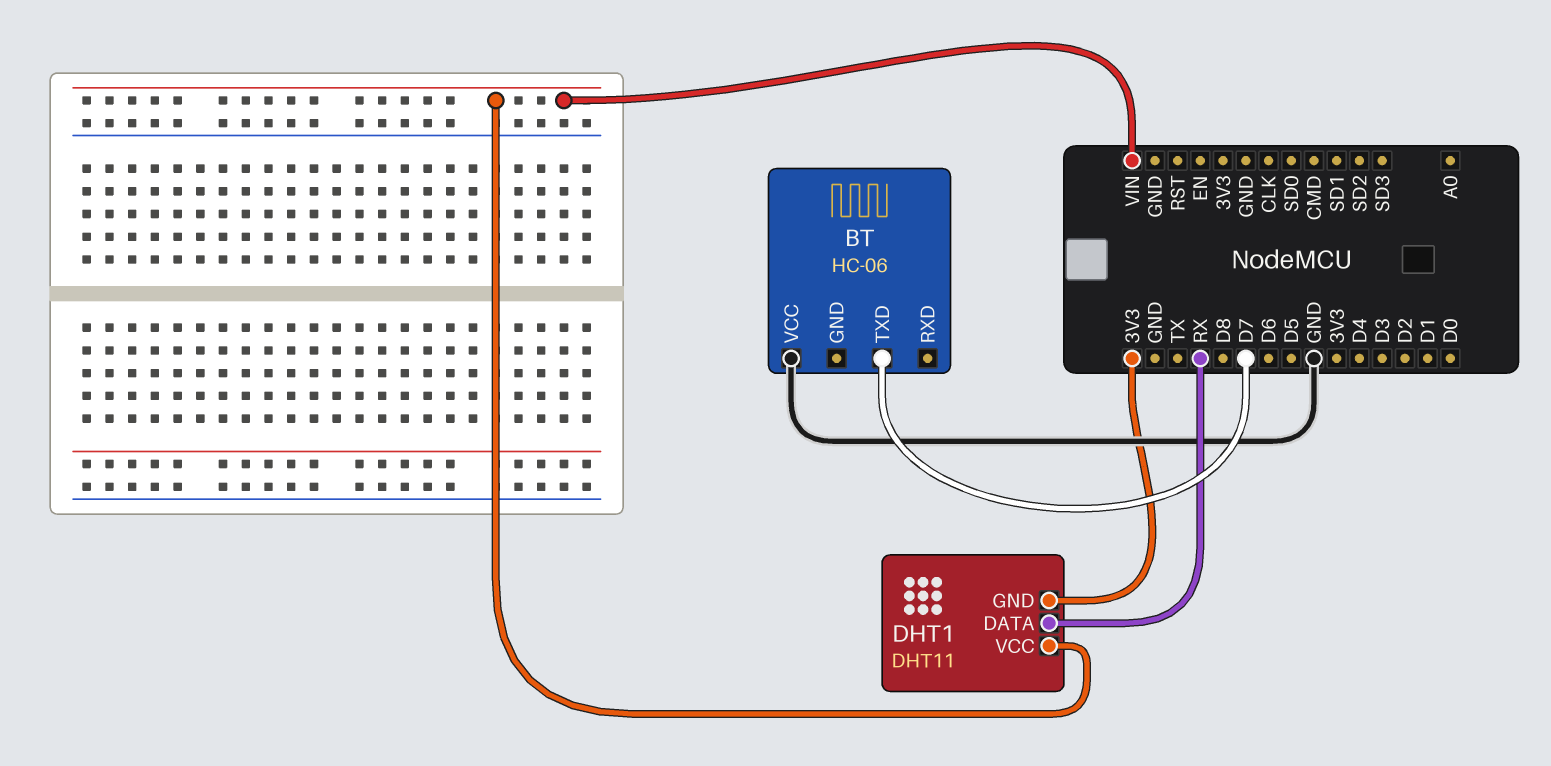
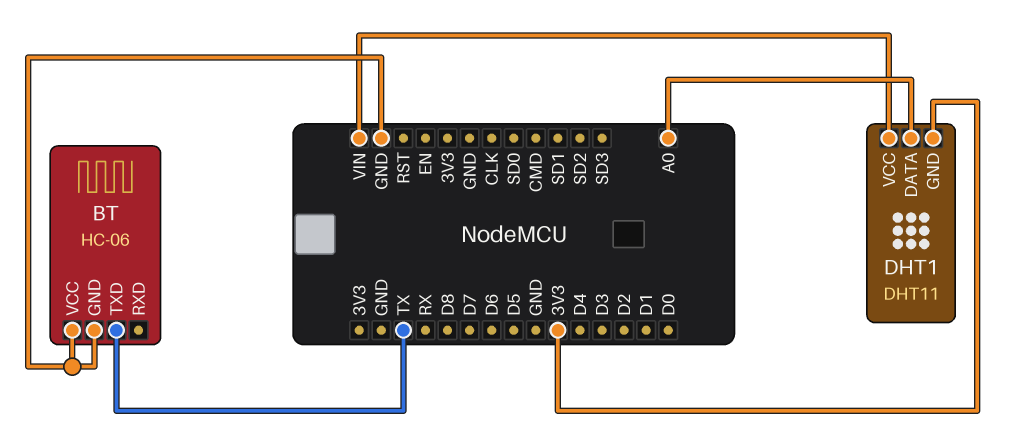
BT pin GND: none -> GND
BT pin TXD: D7 -> TX
DHT1 pin DATA: RX -> A0

